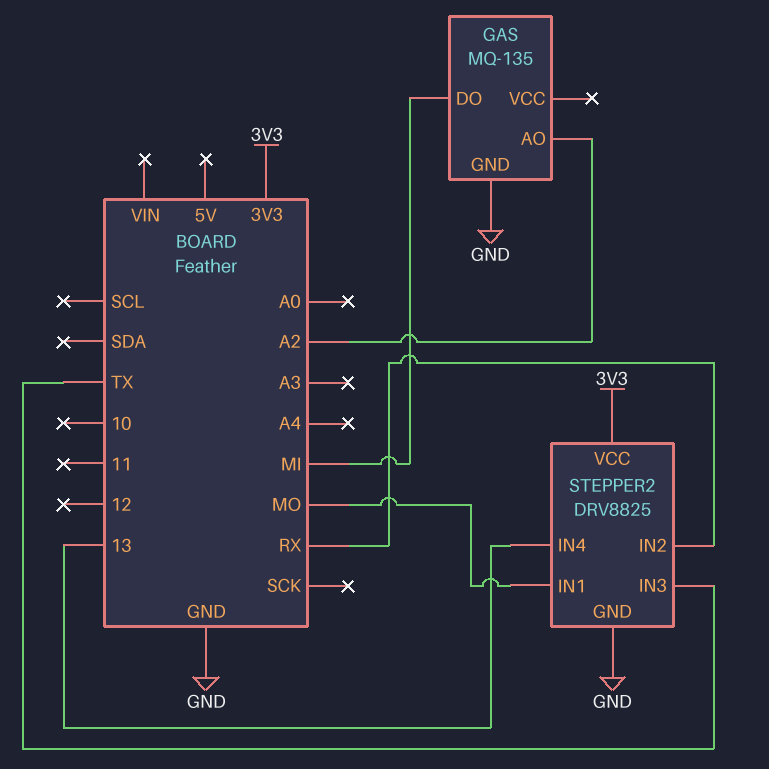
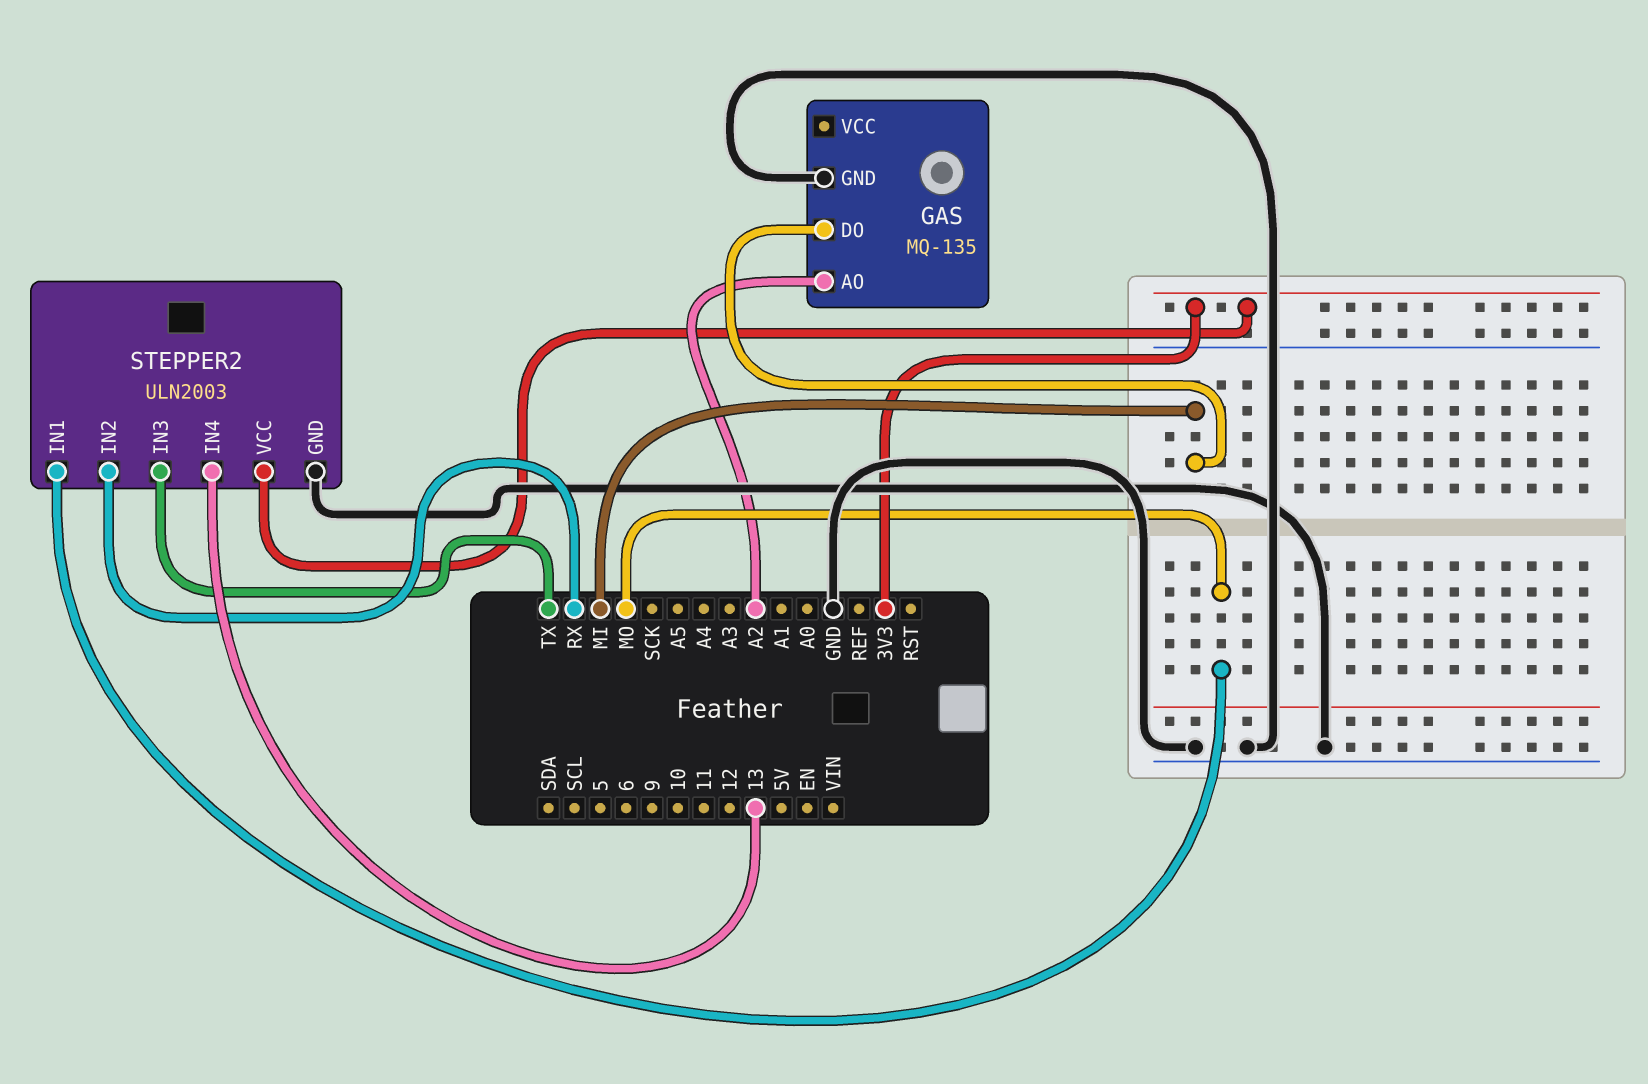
STEPPER2: DRV8825 -> ULN2003

